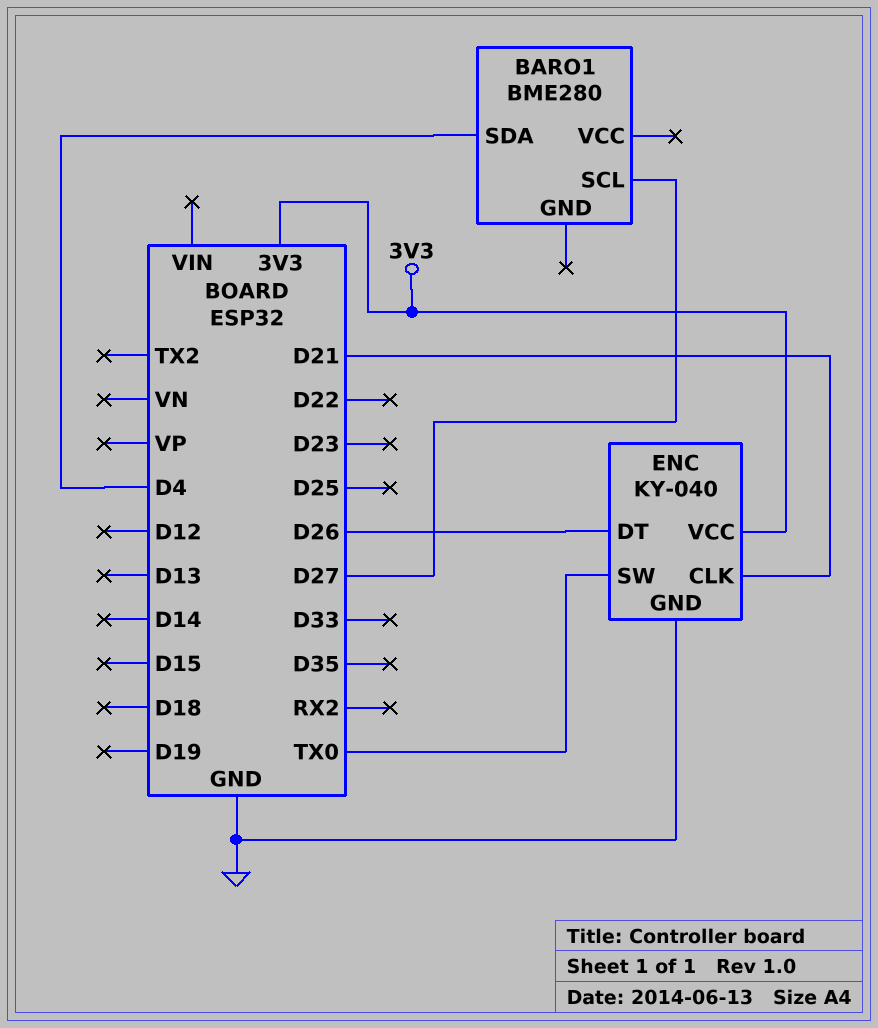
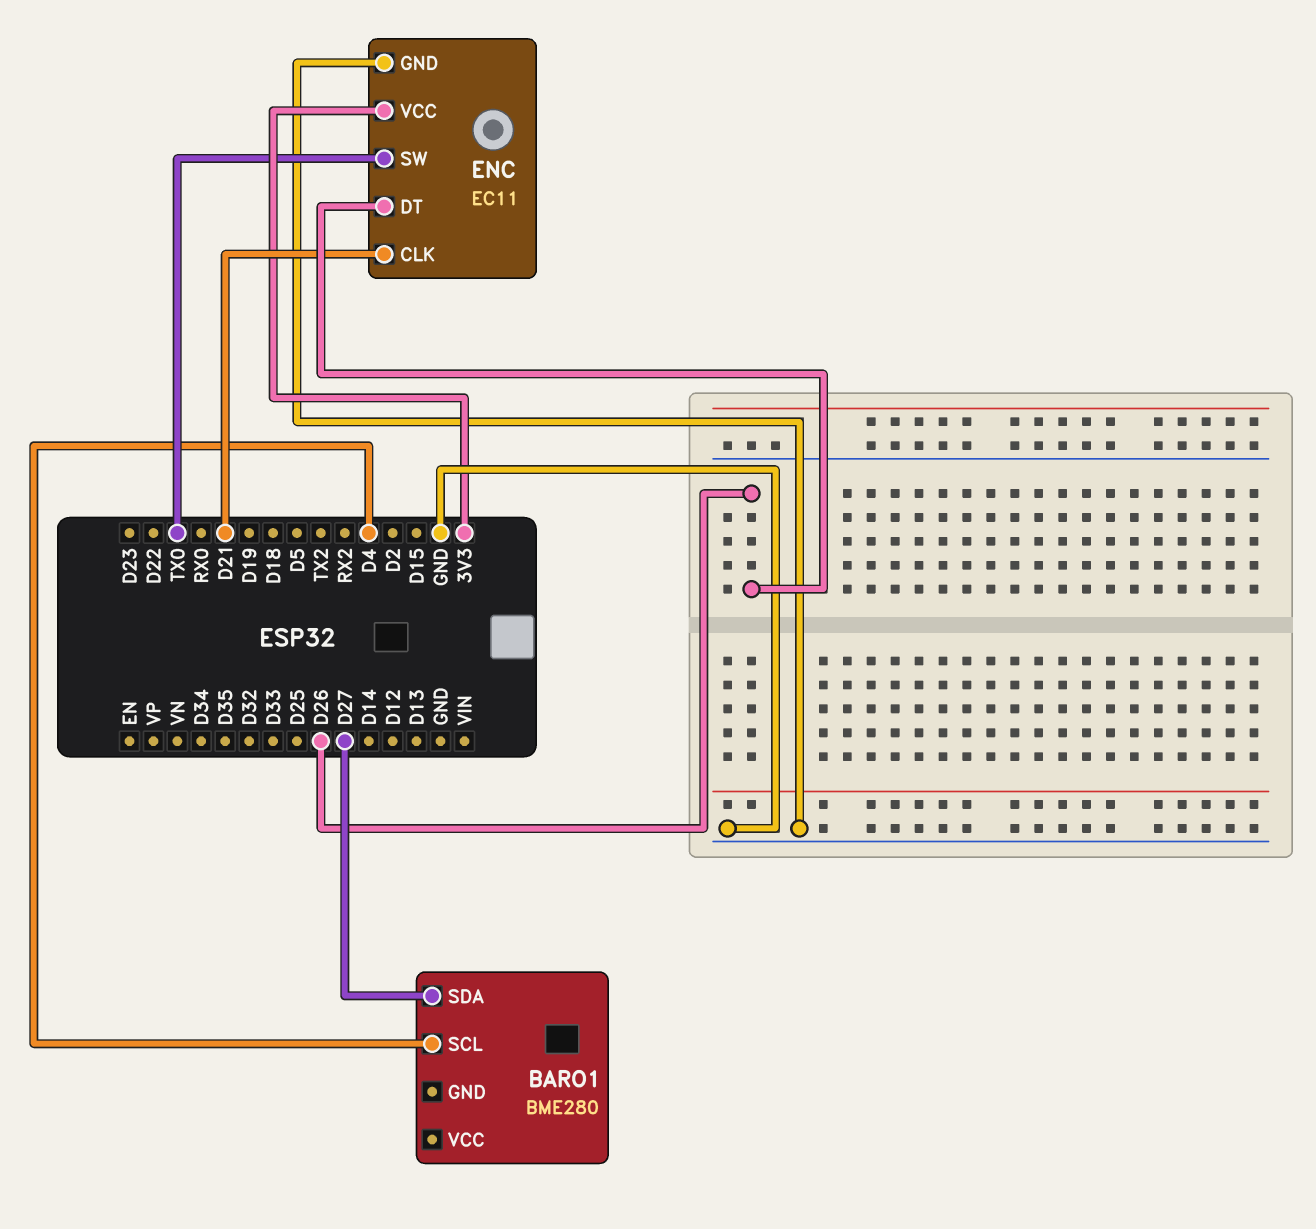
BARO1 pin SCL: D27 -> D4
BARO1 pin SDA: D4 -> D27
ENC: KY-040 -> EC11

